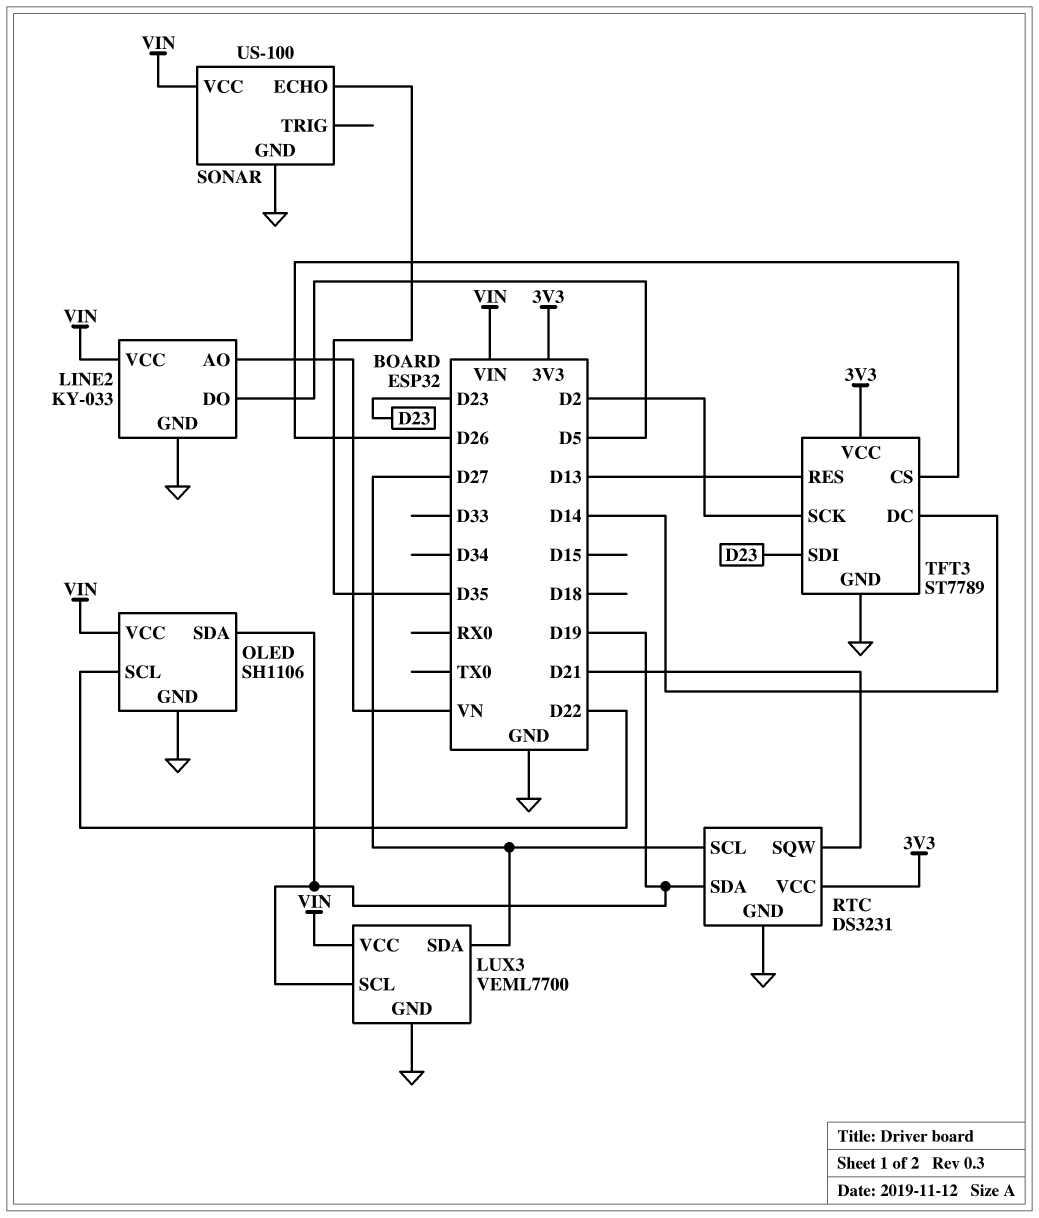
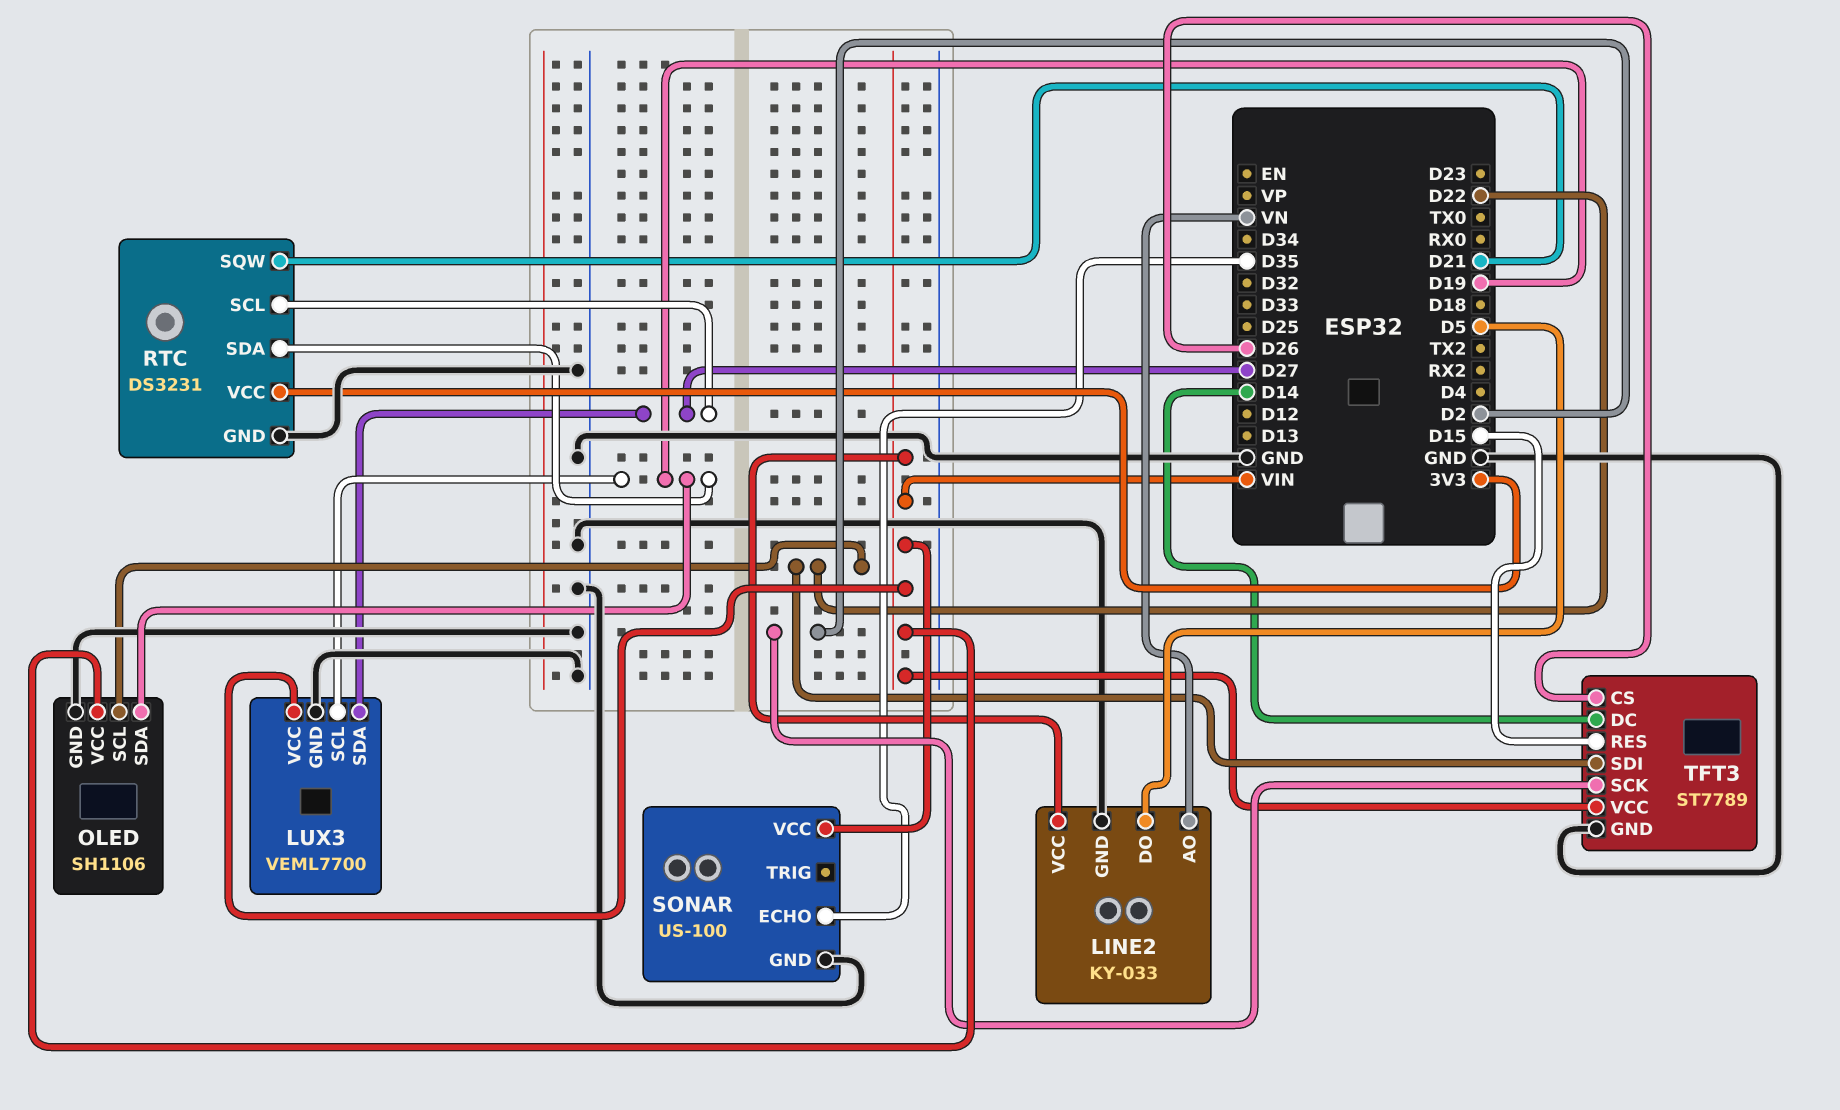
TFT3 pin RES: D13 -> D15
TFT3 pin SDI: D23 -> D22
TFT3 pin VCC: 3V3 -> VIN

